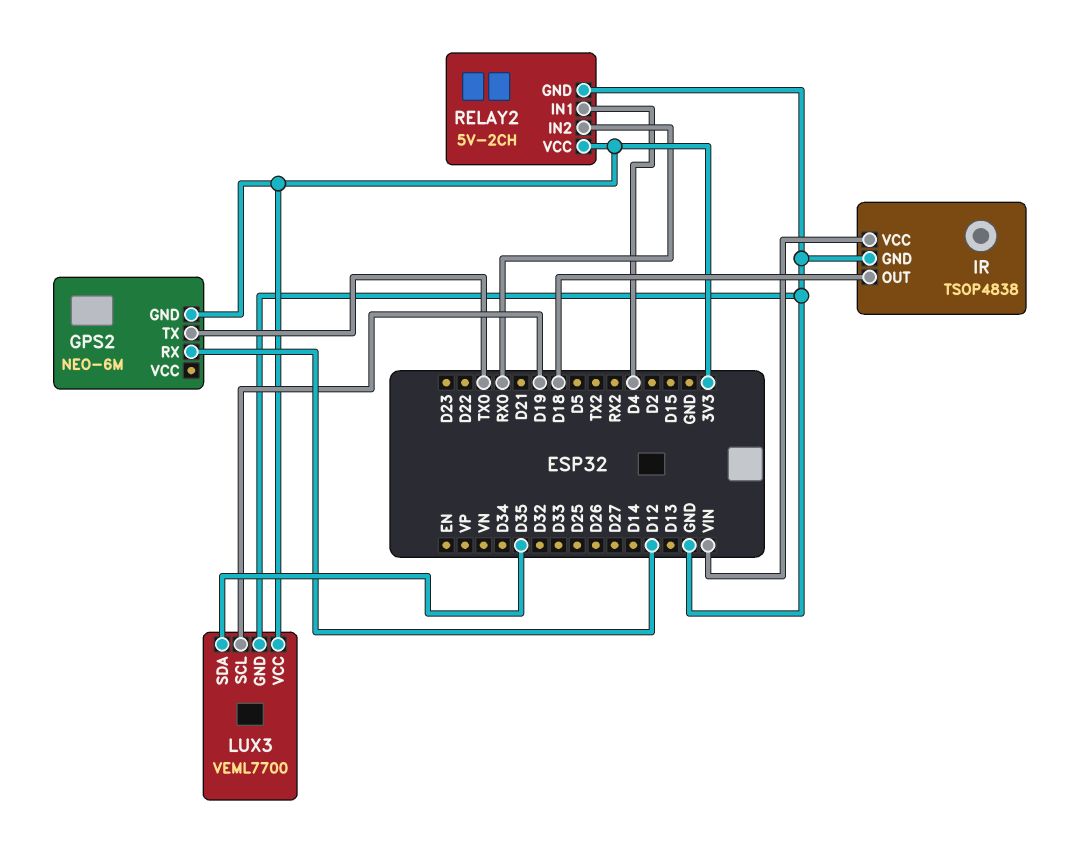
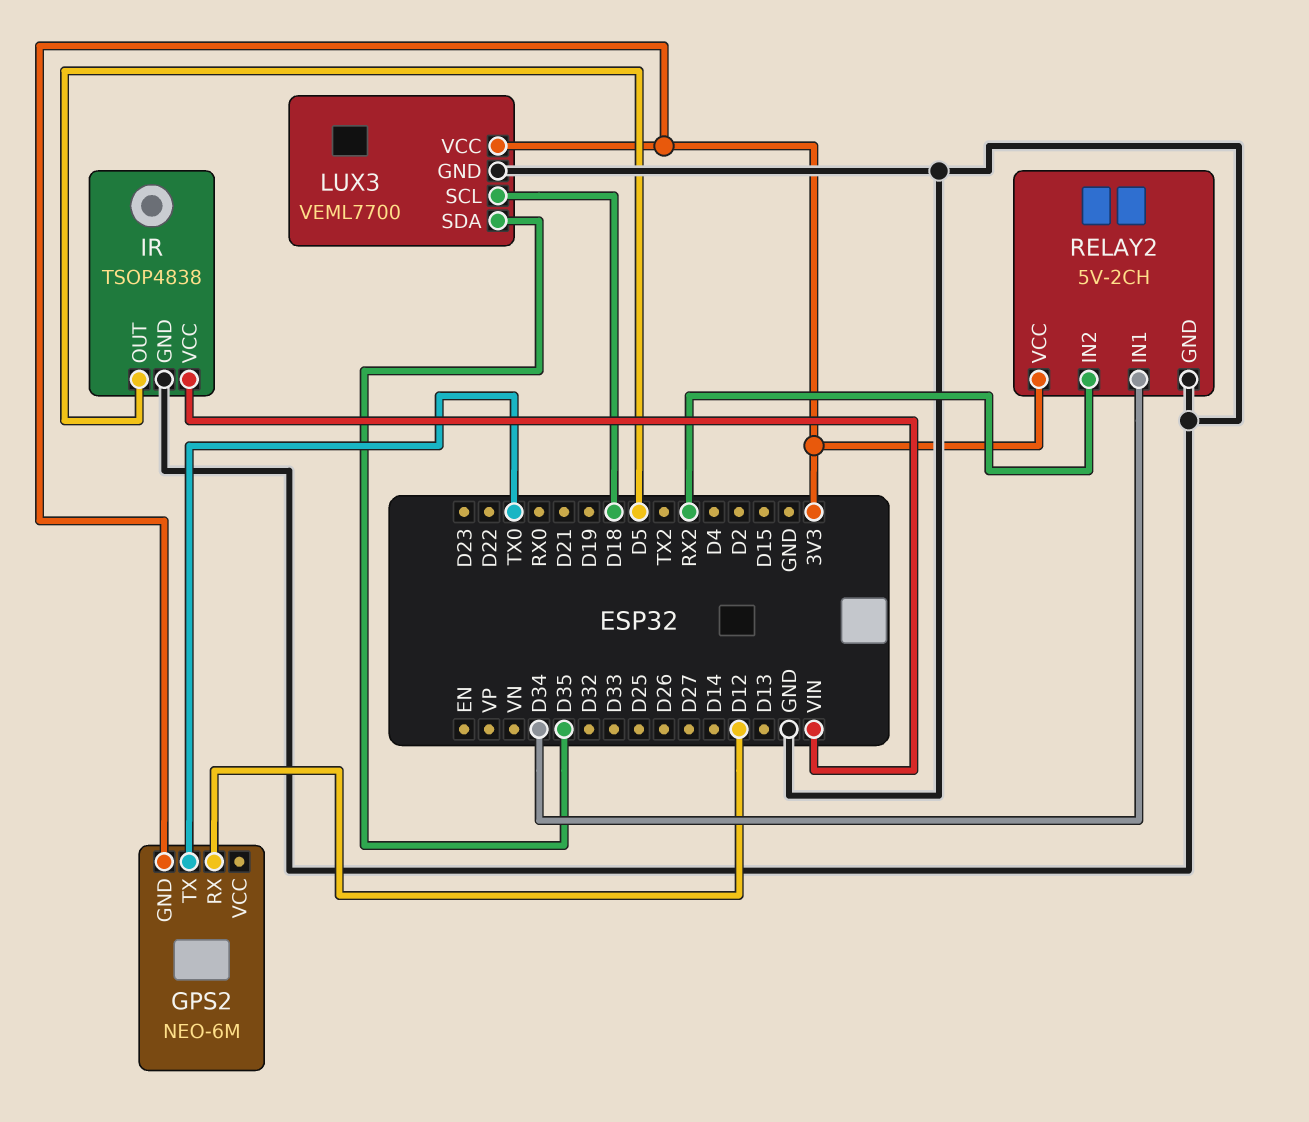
IR pin OUT: D18 -> D5
LUX3 pin SCL: D19 -> D18
RELAY2 pin IN1: D4 -> D34
RELAY2 pin IN2: RX0 -> RX2

